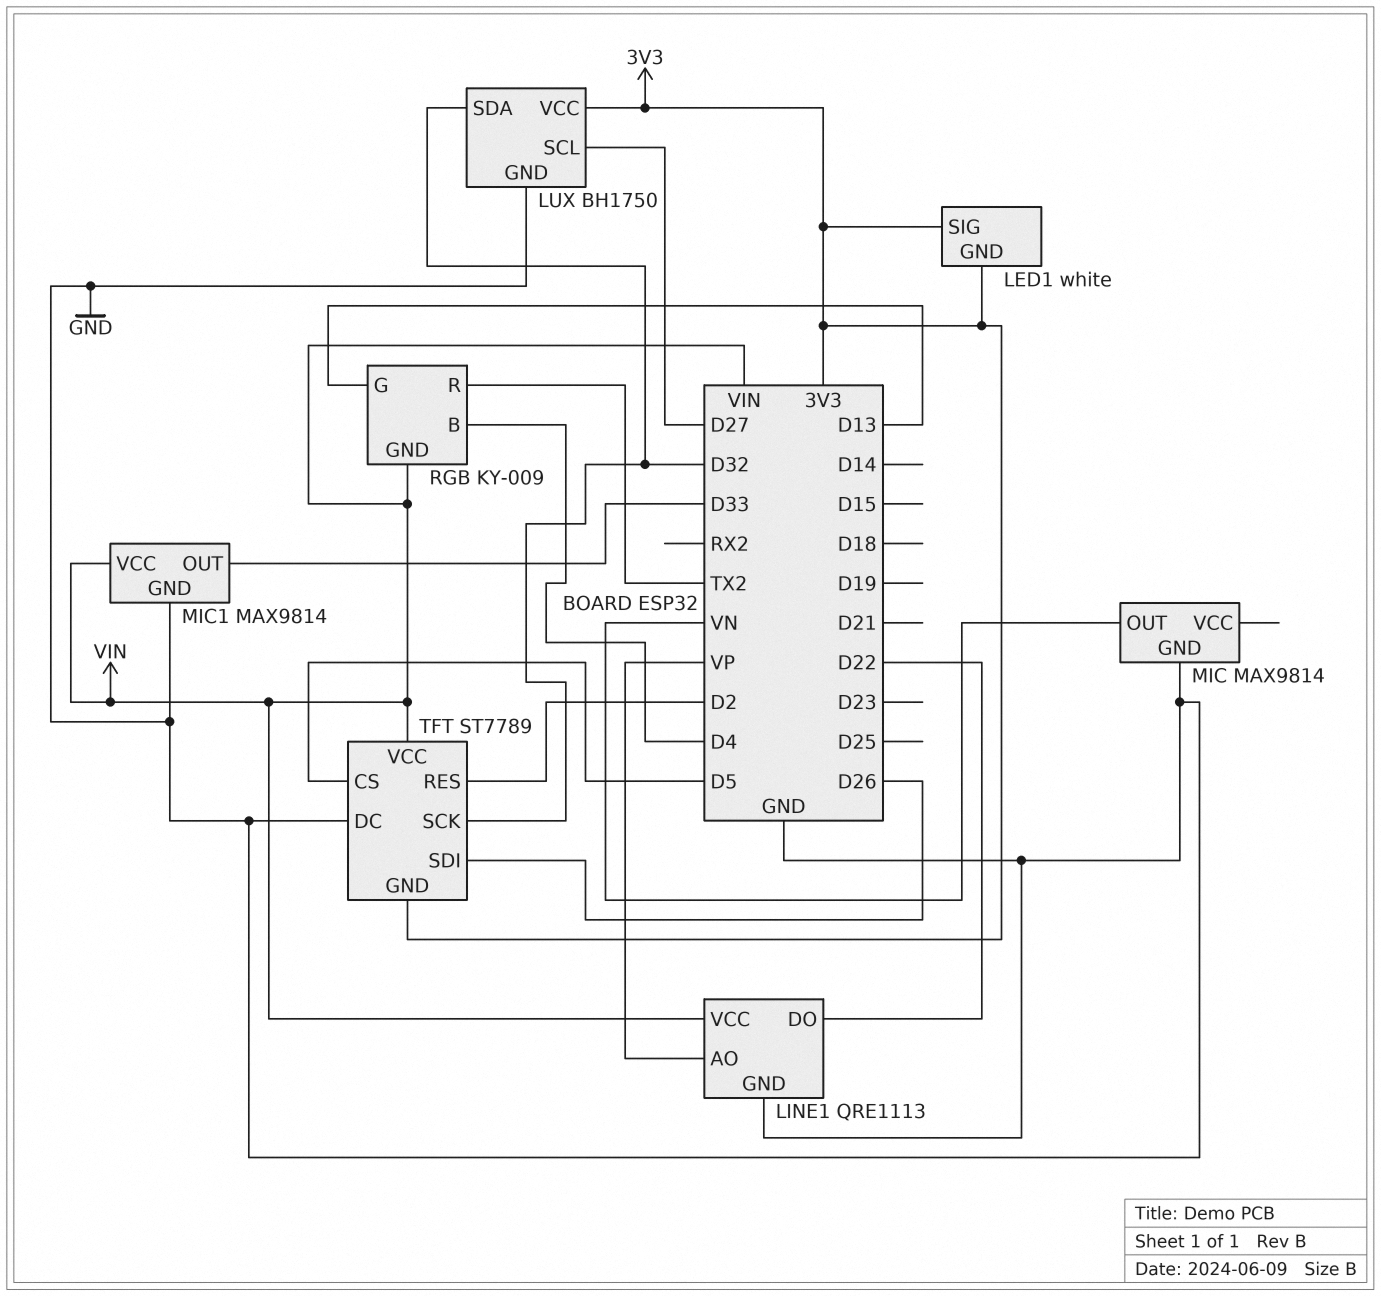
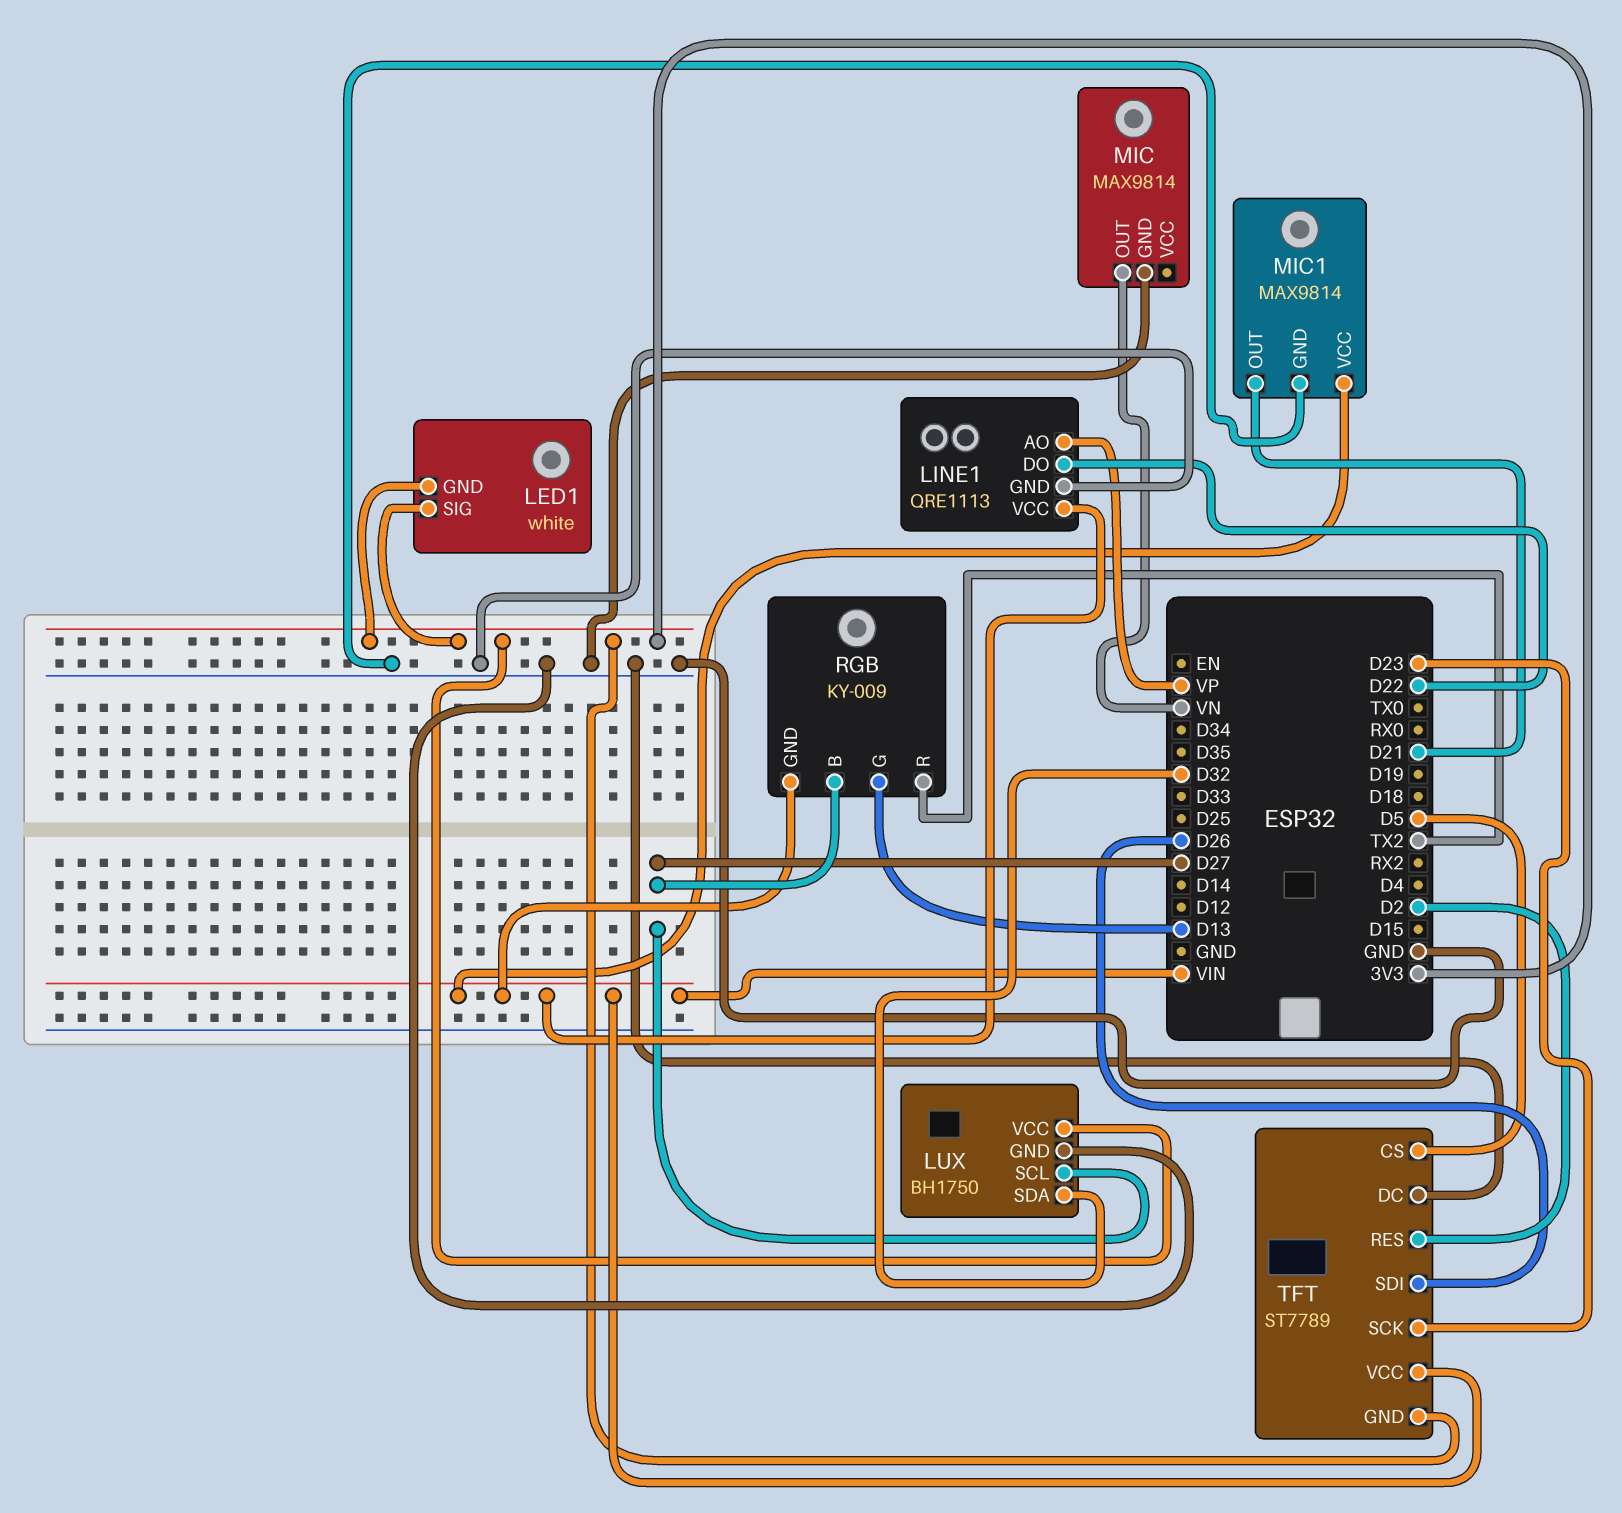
MIC1 pin OUT: D33 -> D21
RGB pin B: D4 -> D27
TFT pin SCK: D32 -> D23

